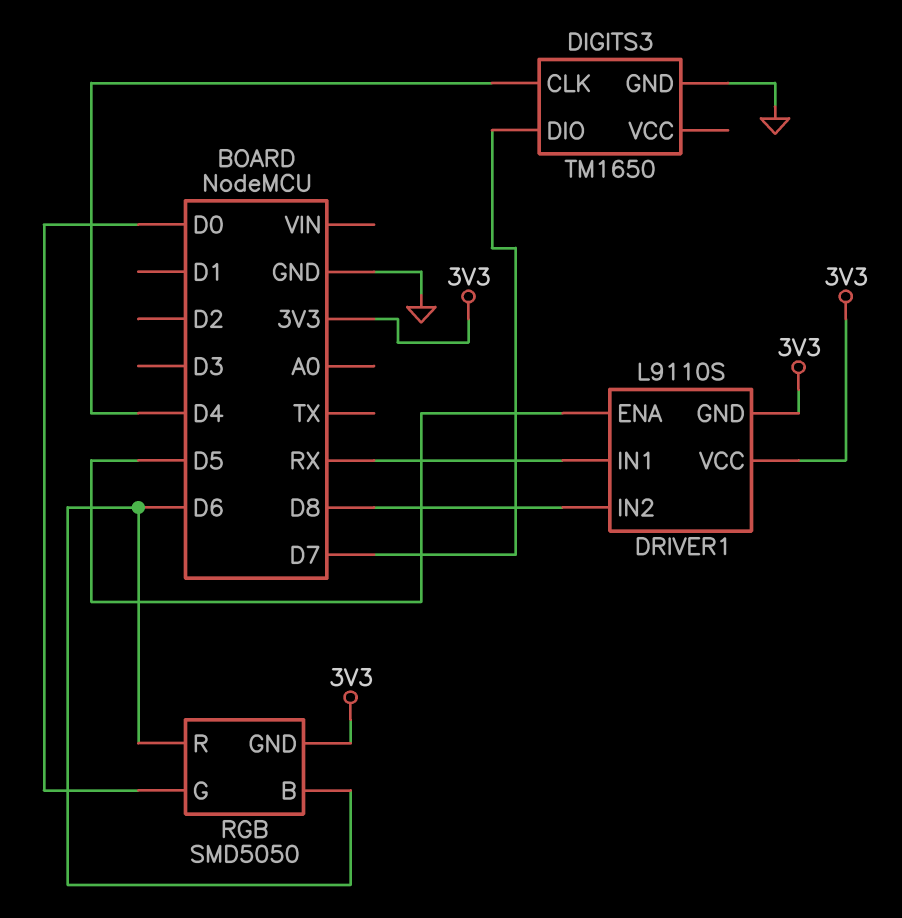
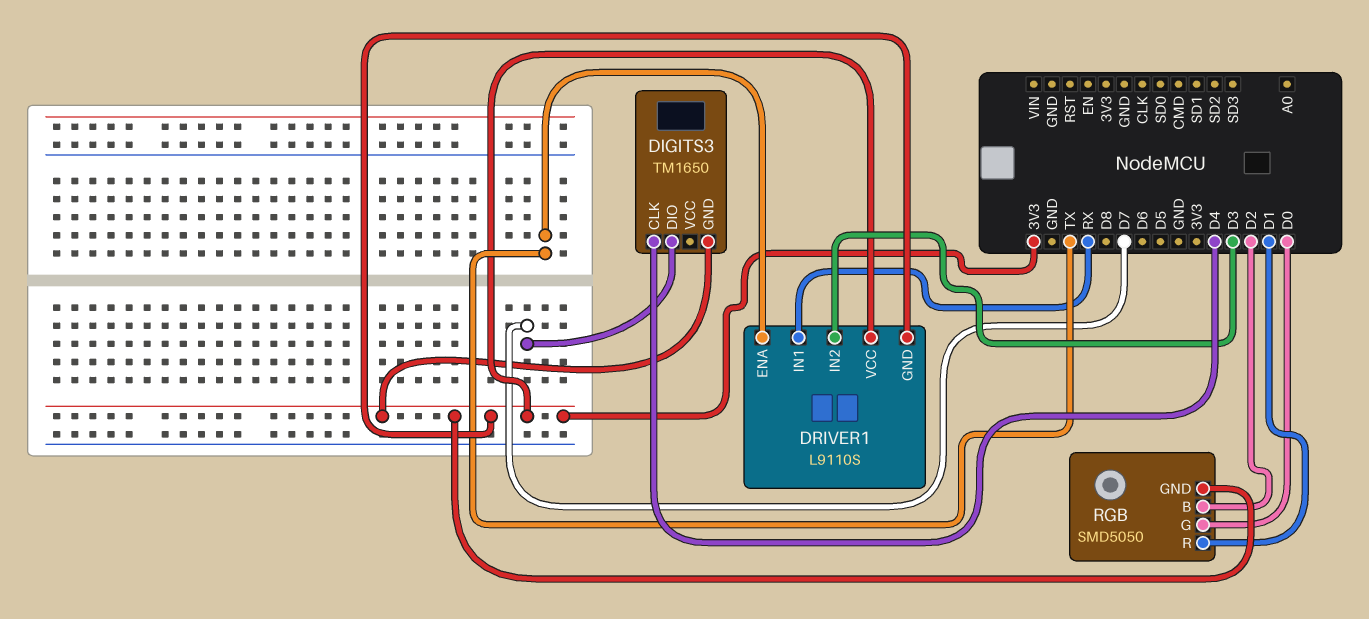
DIGITS3 pin GND: GND -> 3V3
DRIVER1 pin ENA: D5 -> TX
DRIVER1 pin IN2: D8 -> D3
RGB pin B: D6 -> D2
RGB pin R: D6 -> D1

